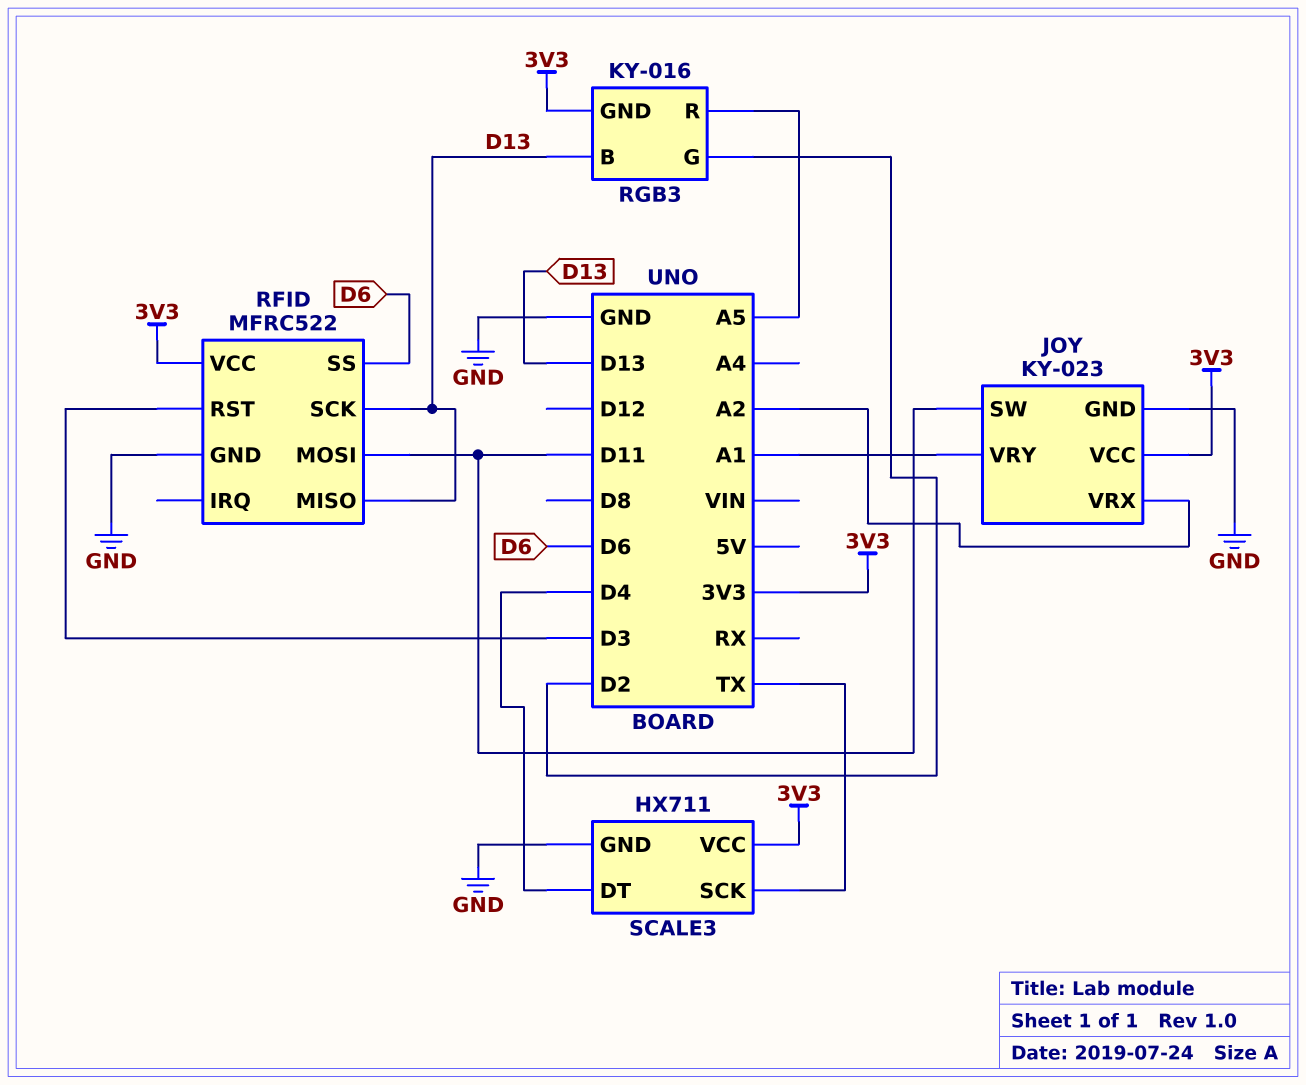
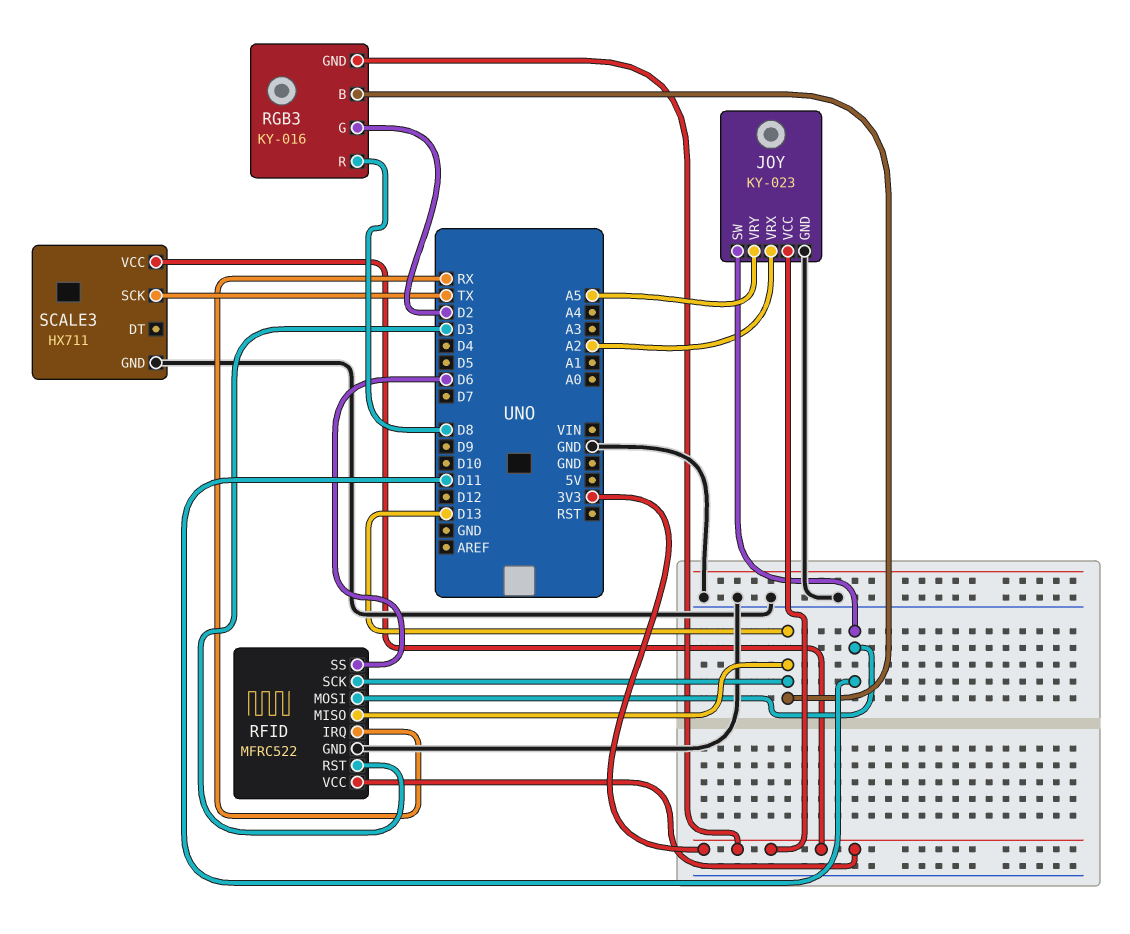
JOY pin VRY: A1 -> A5
RFID pin IRQ: none -> RX
RGB3 pin R: A5 -> D8
SCALE3 pin DT: D4 -> none

